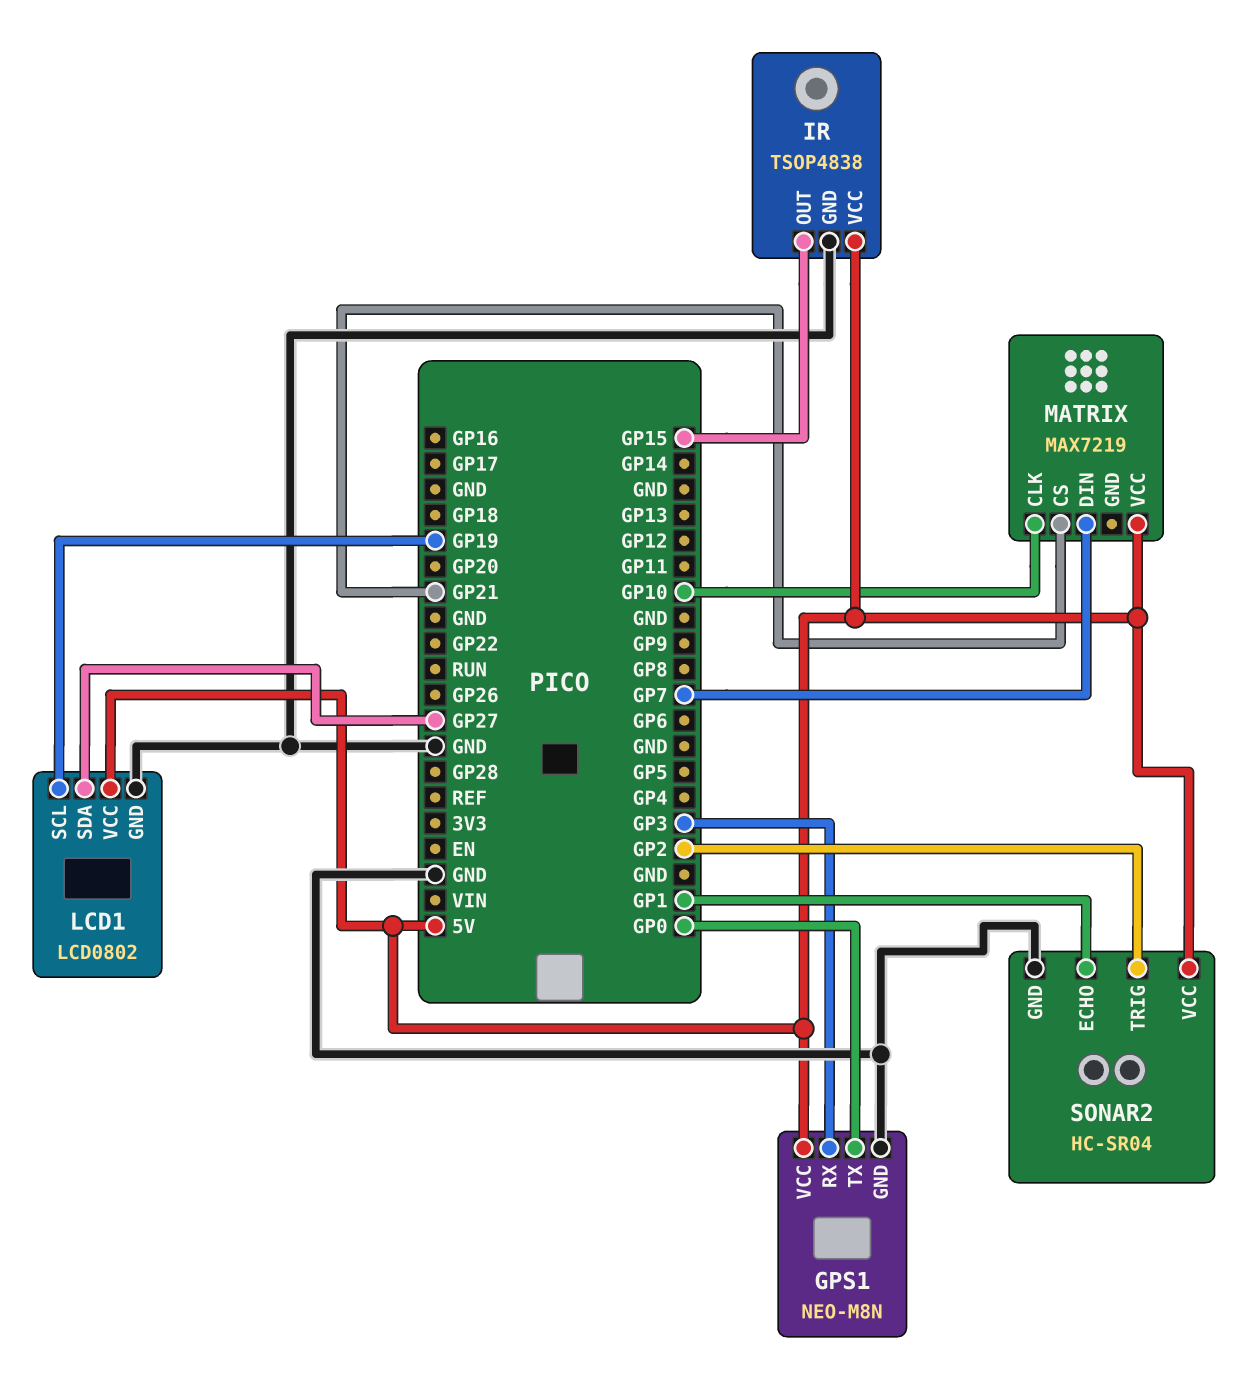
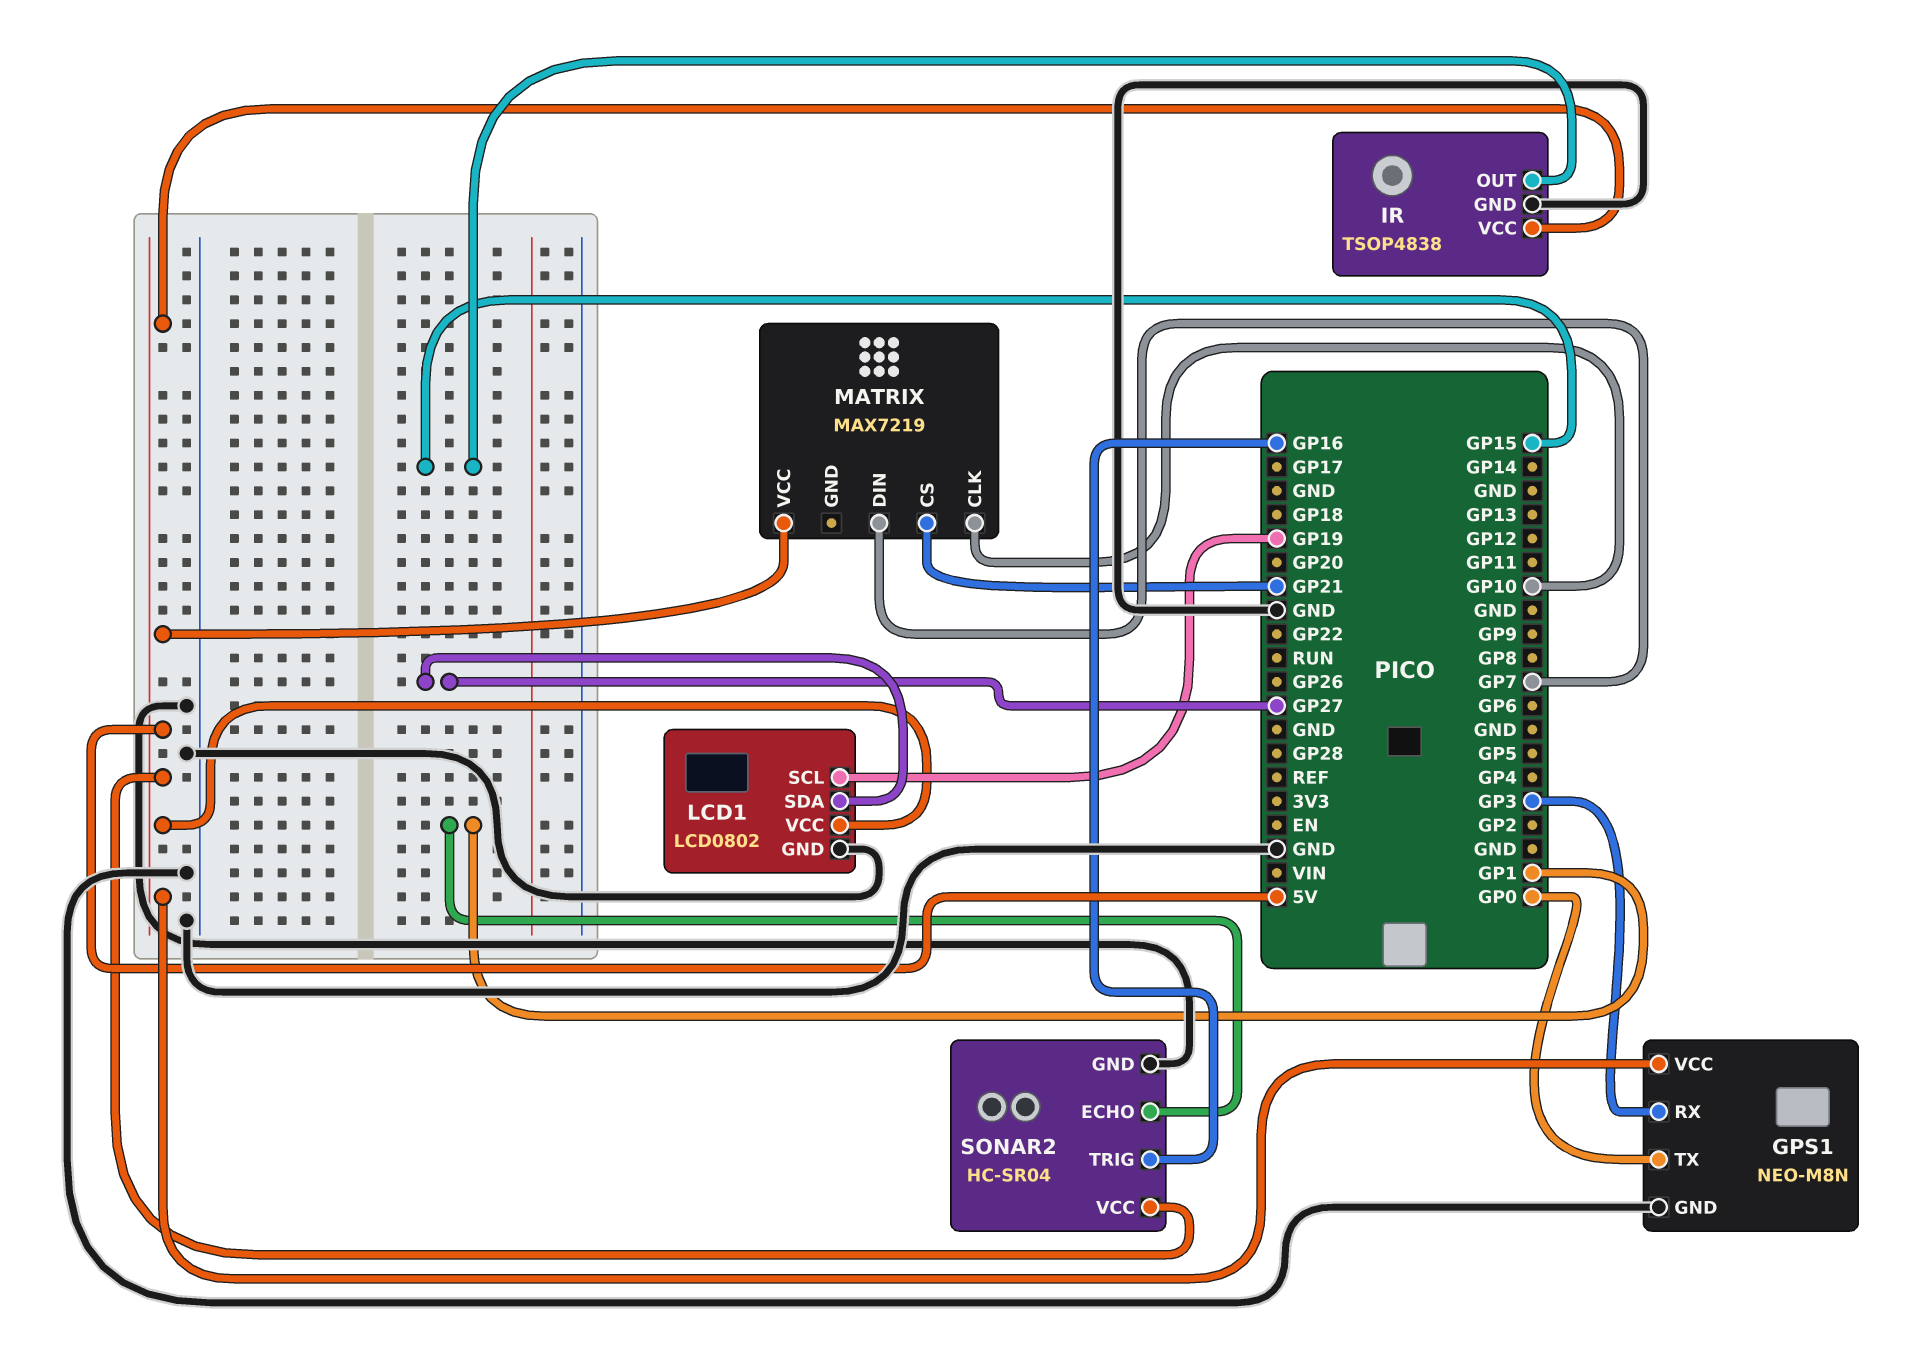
SONAR2 pin TRIG: GP2 -> GP16

